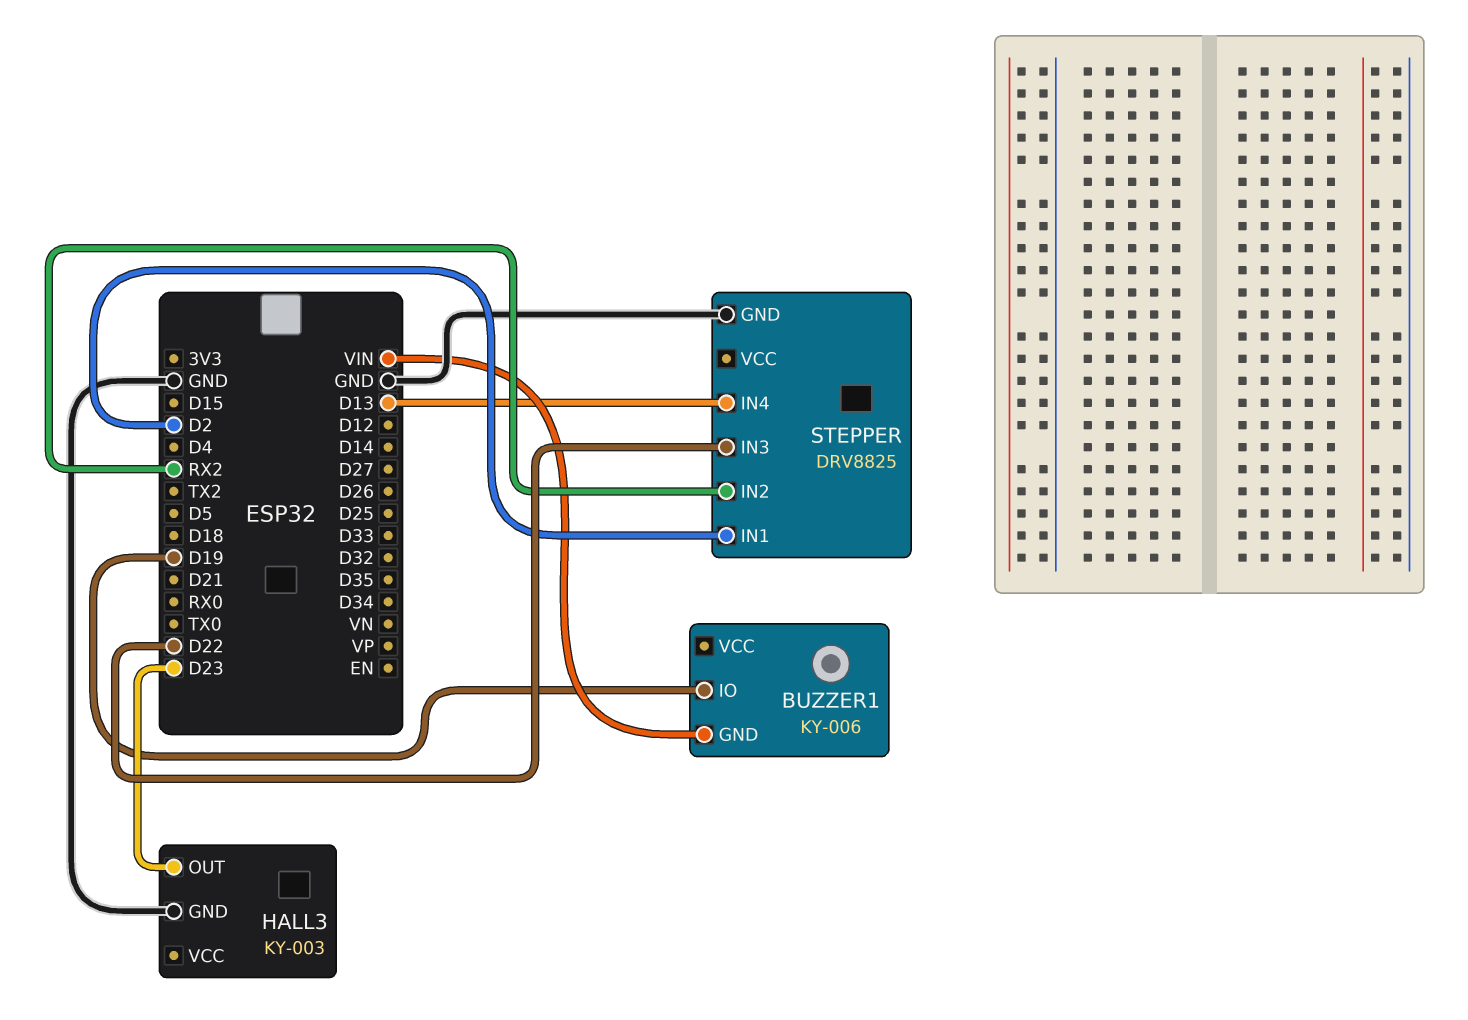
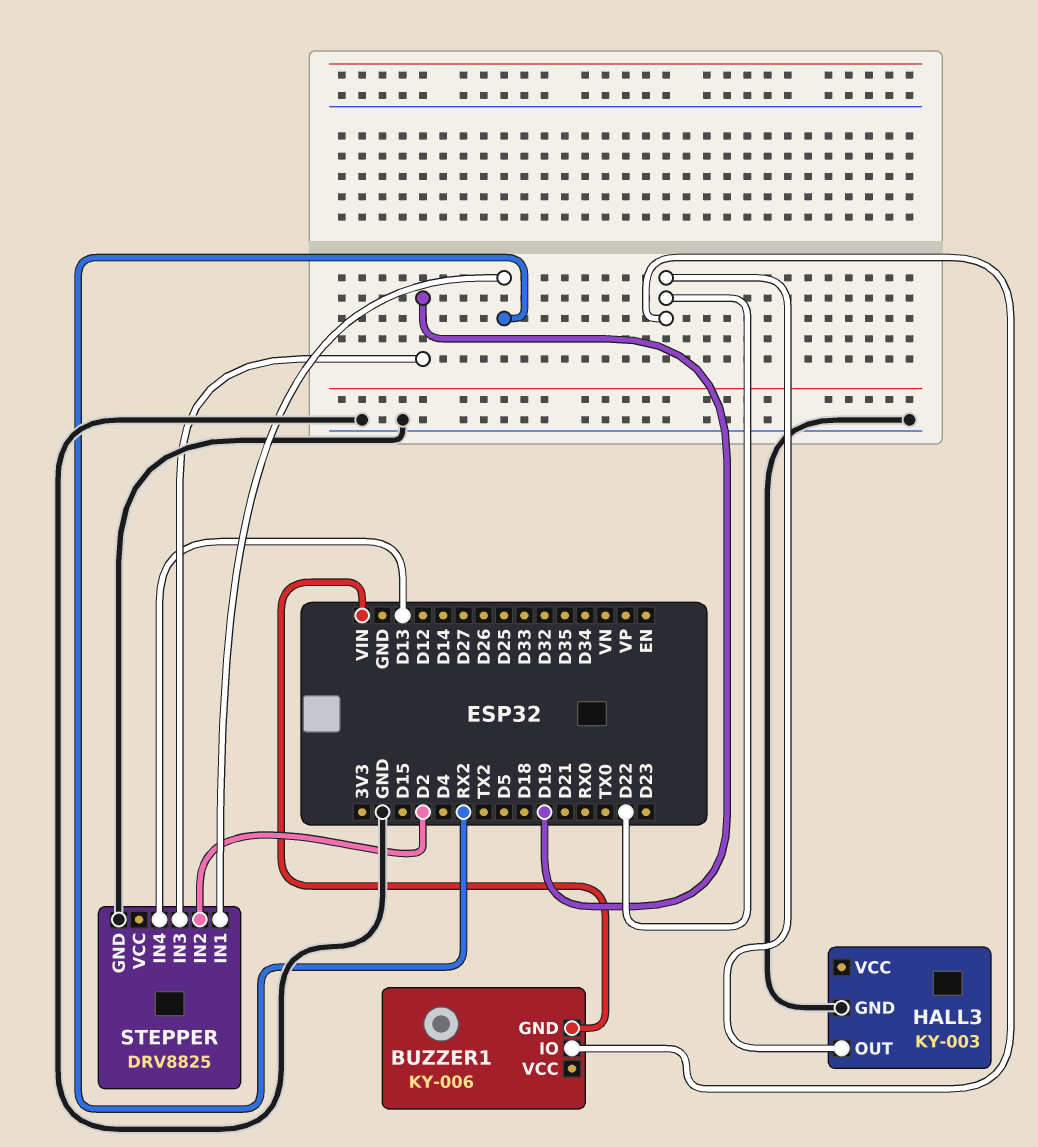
BUZZER1 pin IO: D19 -> D22
HALL3 pin OUT: D23 -> D22
STEPPER pin IN1: D2 -> RX2
STEPPER pin IN2: RX2 -> D2
STEPPER pin IN3: D22 -> D19

